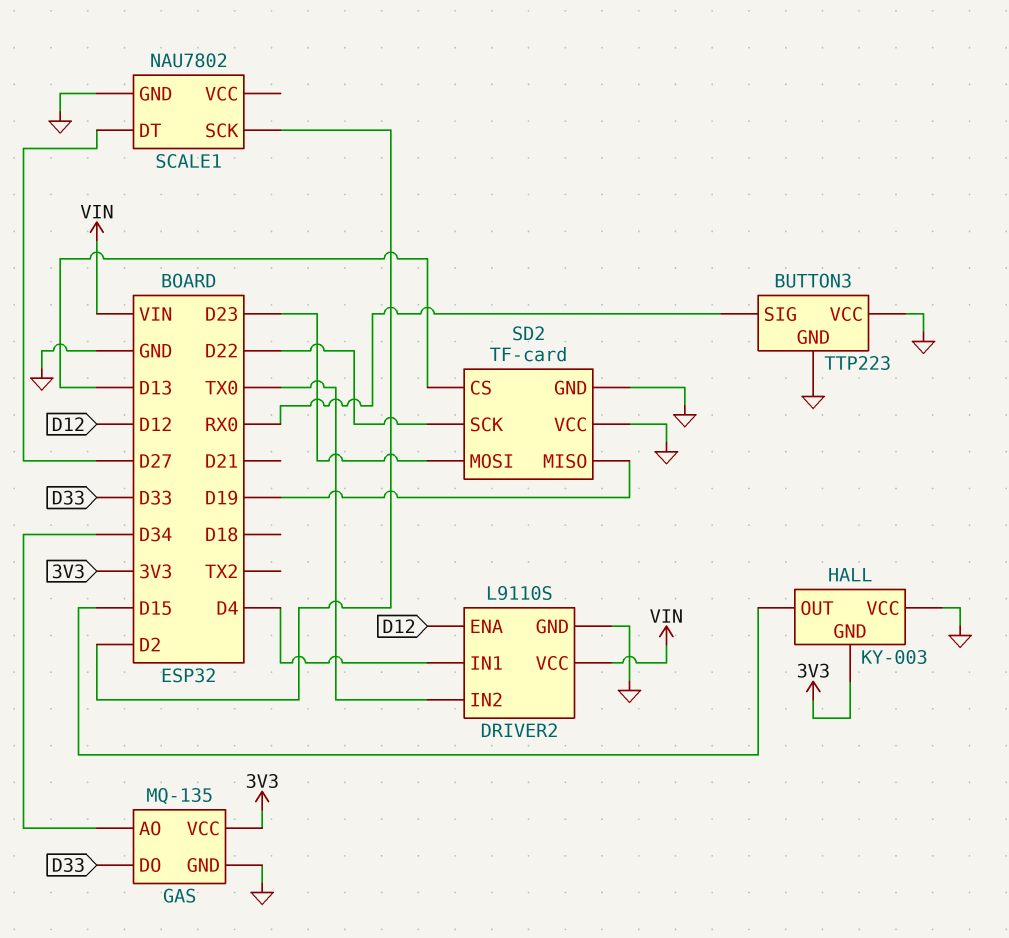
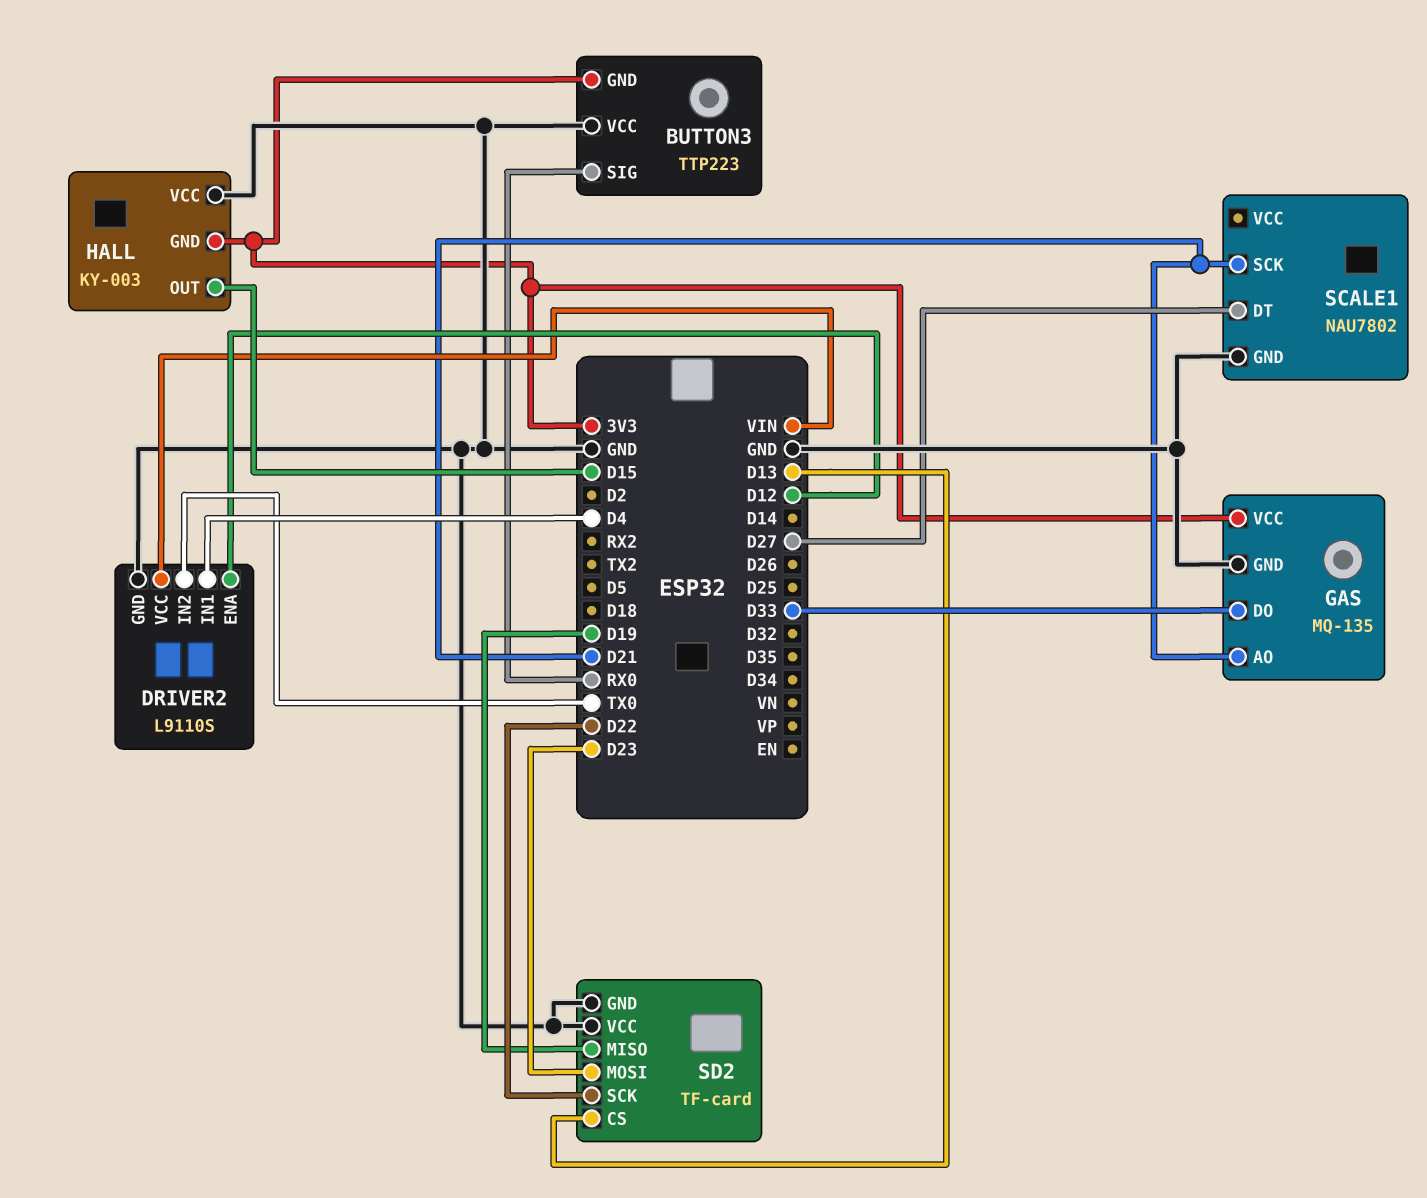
BUTTON3 pin GND: GND -> 3V3
GAS pin AO: D34 -> D21
SCALE1 pin SCK: D2 -> D21

